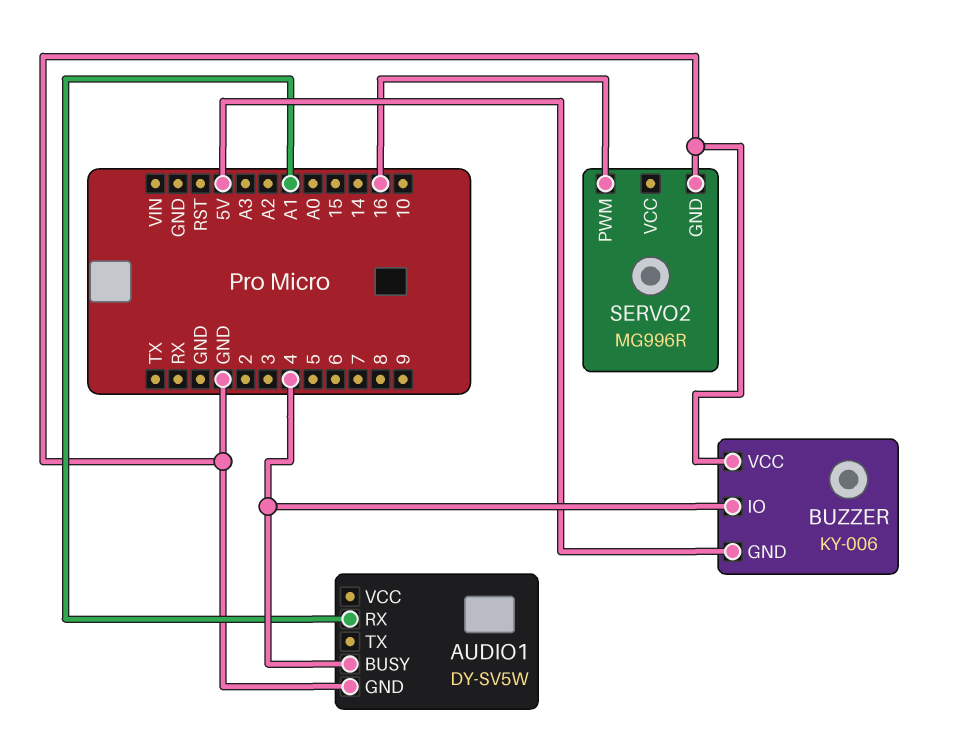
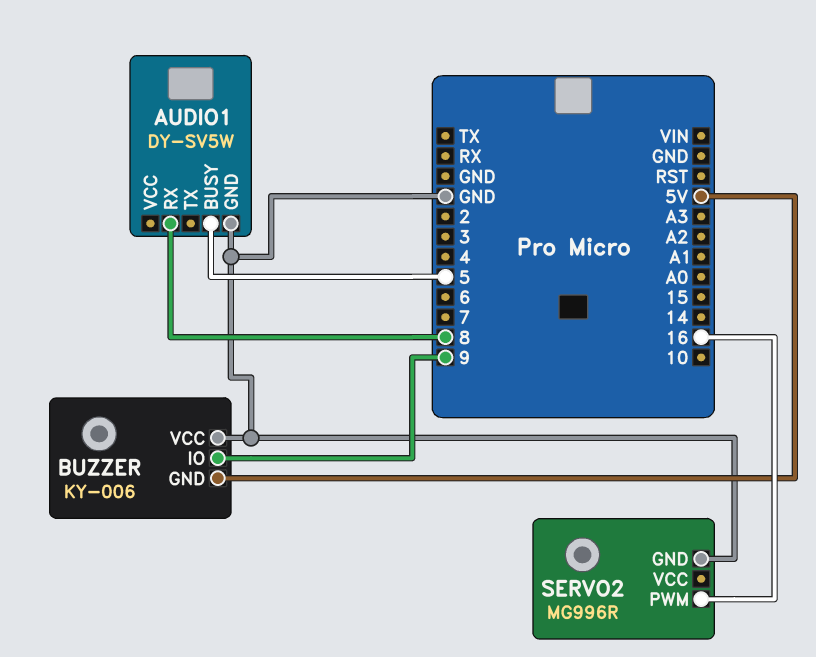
AUDIO1 pin BUSY: 4 -> 5
AUDIO1 pin RX: A1 -> 8
BUZZER pin IO: 4 -> 9

